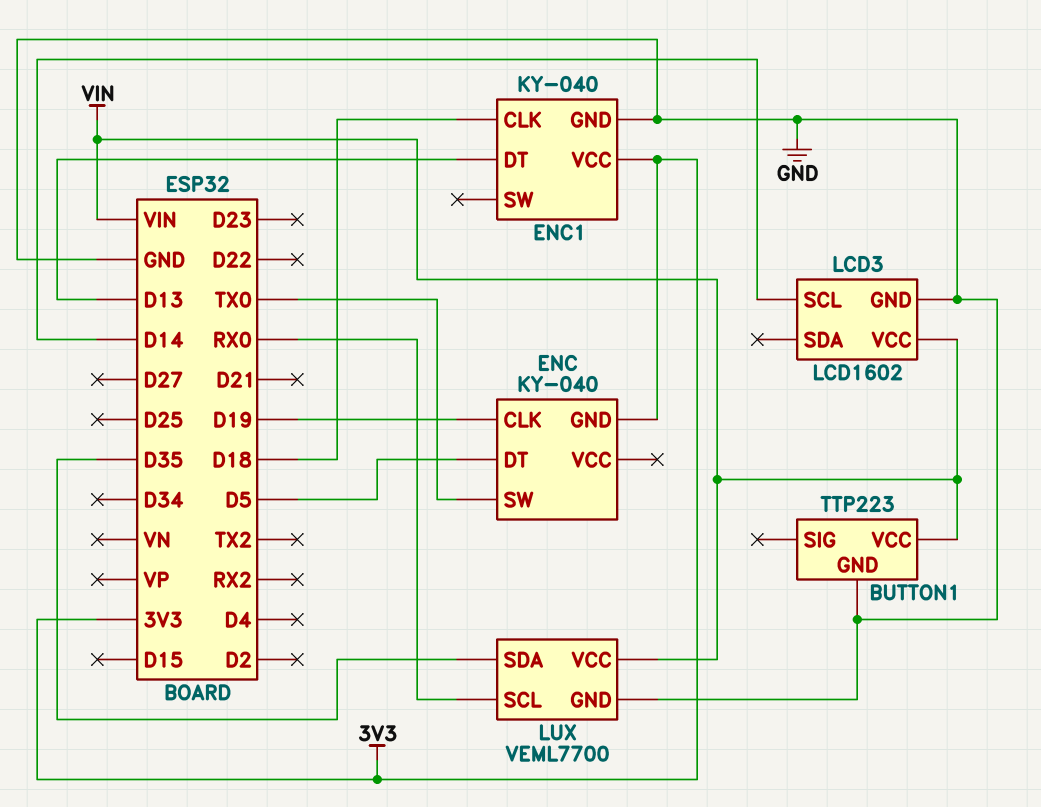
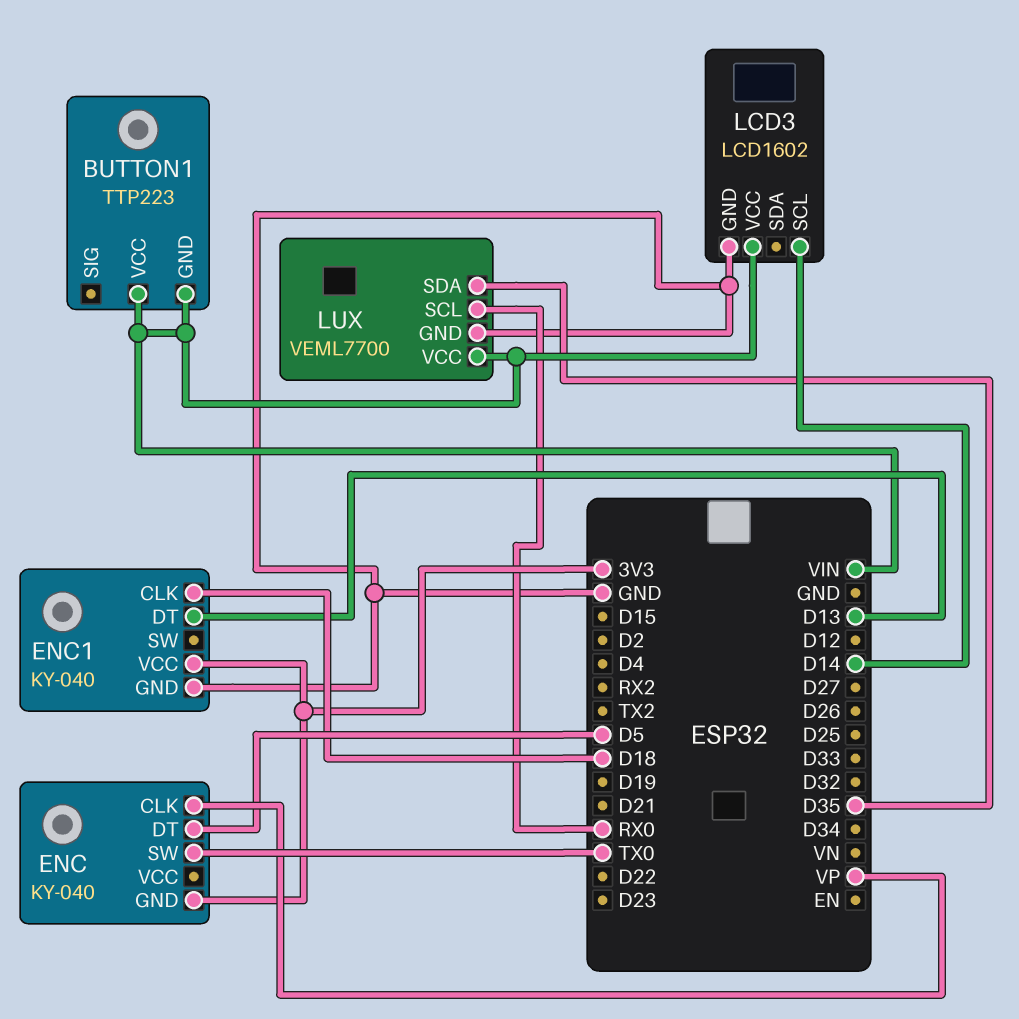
BUTTON1 pin GND: GND -> VIN
ENC pin CLK: D19 -> VP

